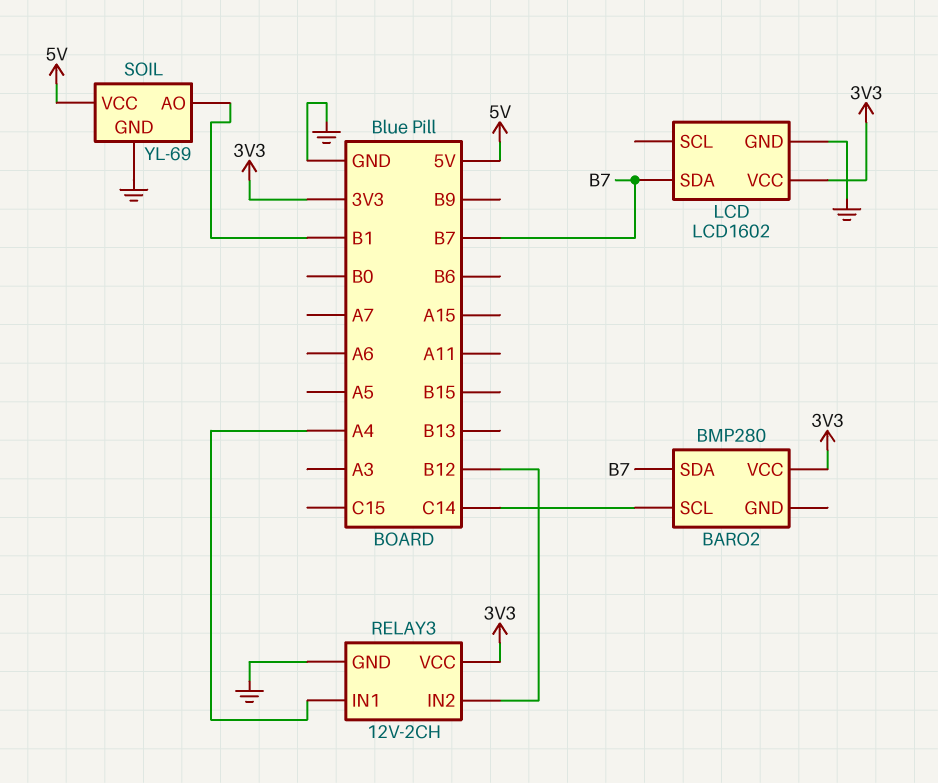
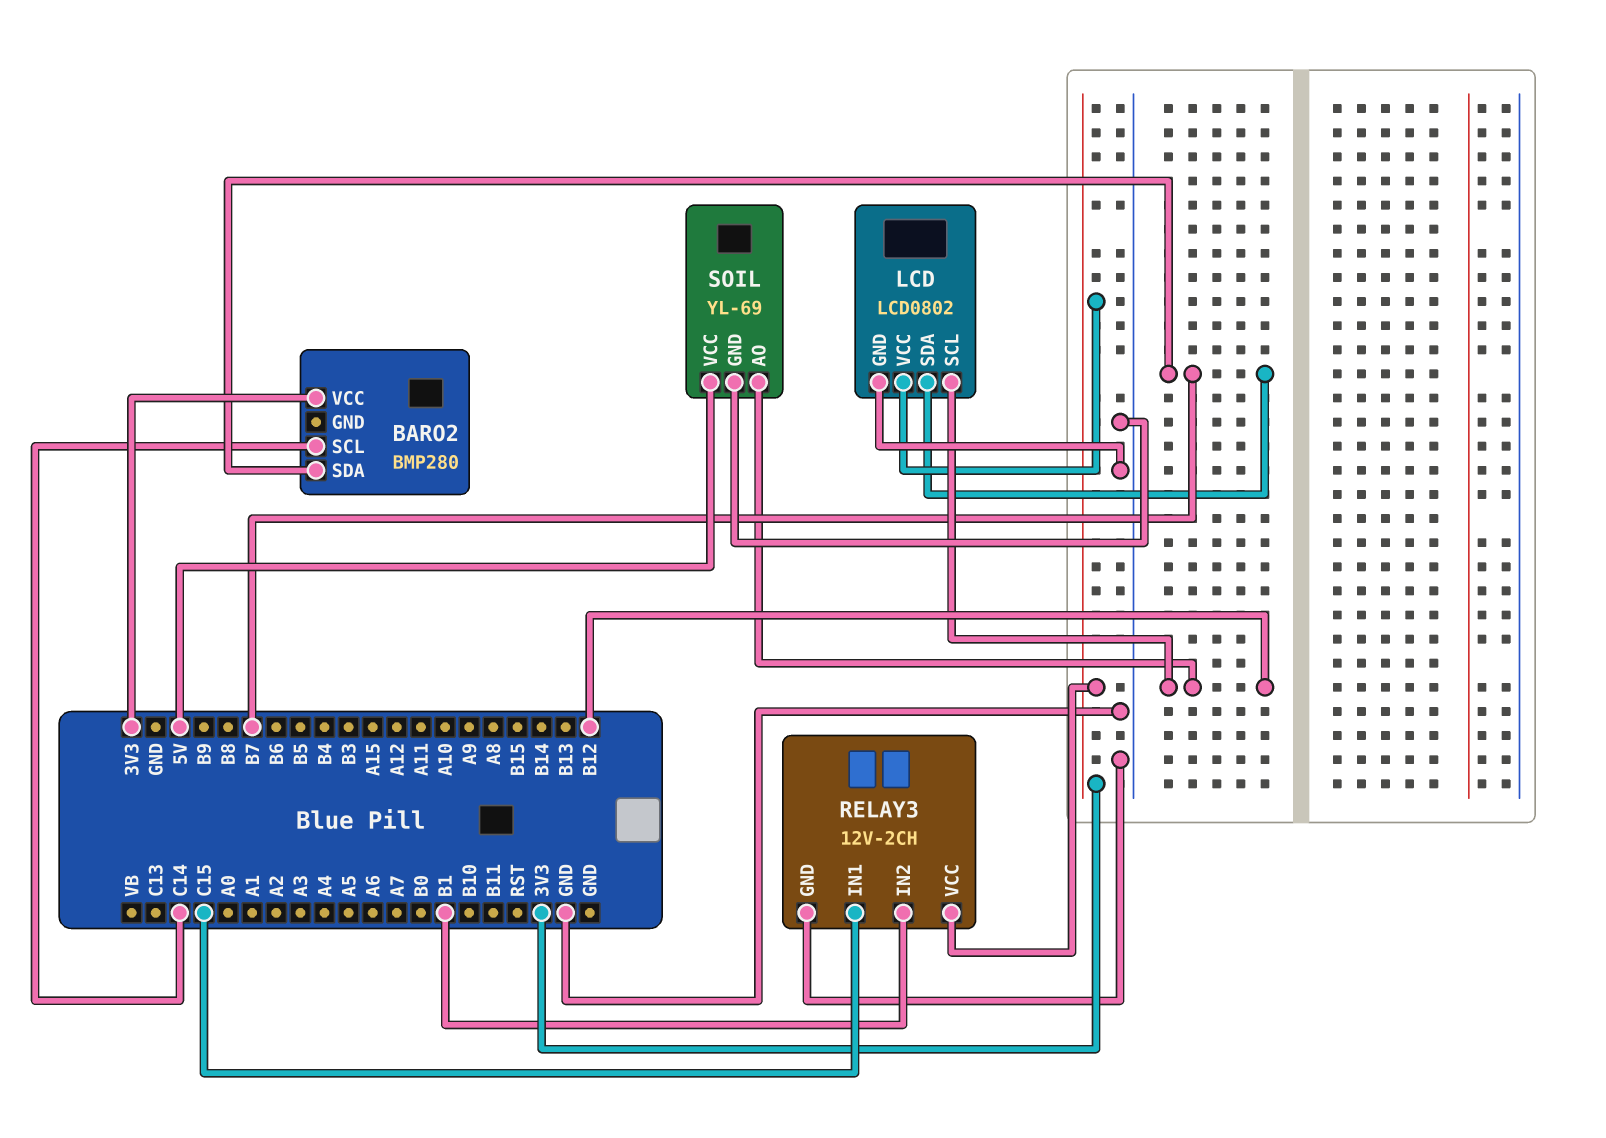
LCD: LCD1602 -> LCD0802
LCD pin SCL: none -> B12
RELAY3 pin IN1: A4 -> C15
RELAY3 pin IN2: B12 -> B1
SOIL pin AO: B1 -> B12

